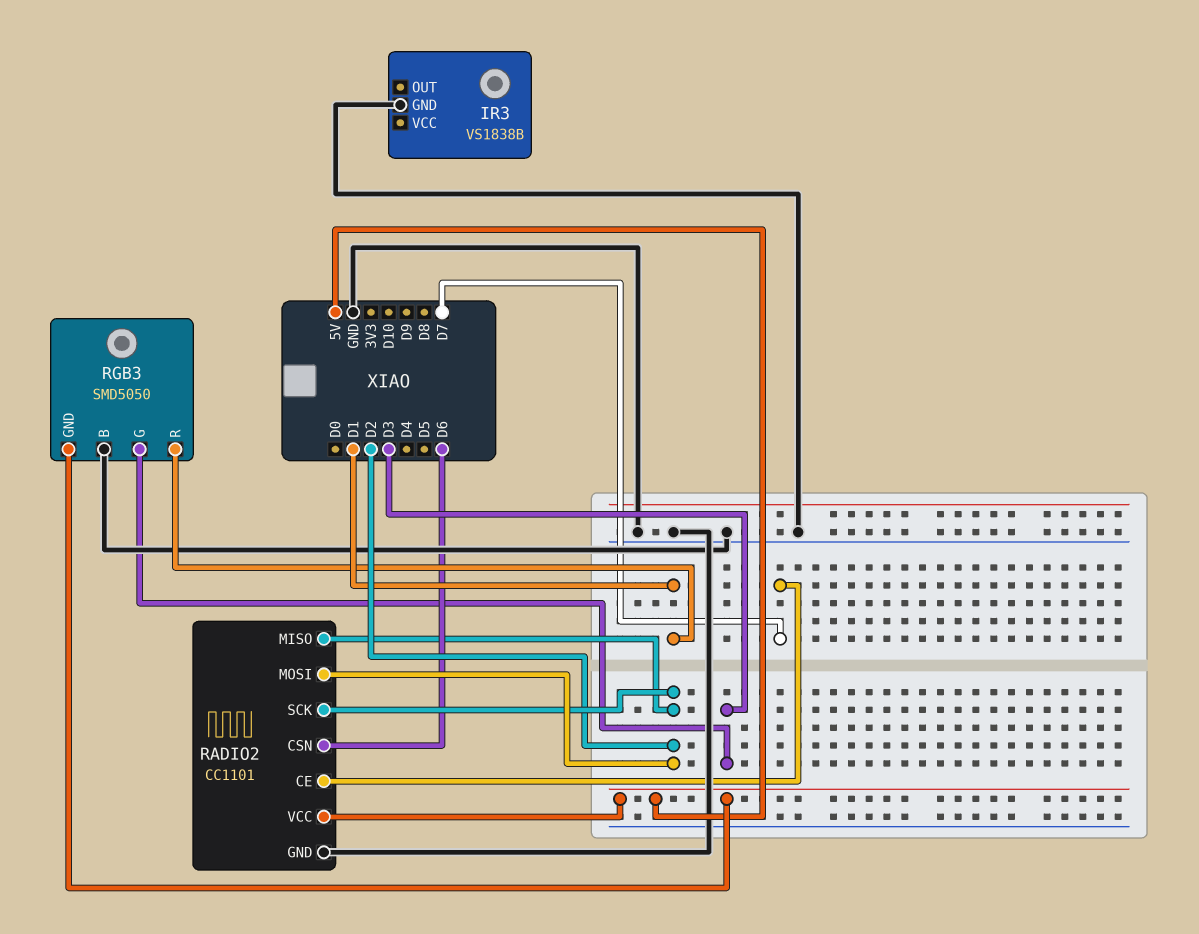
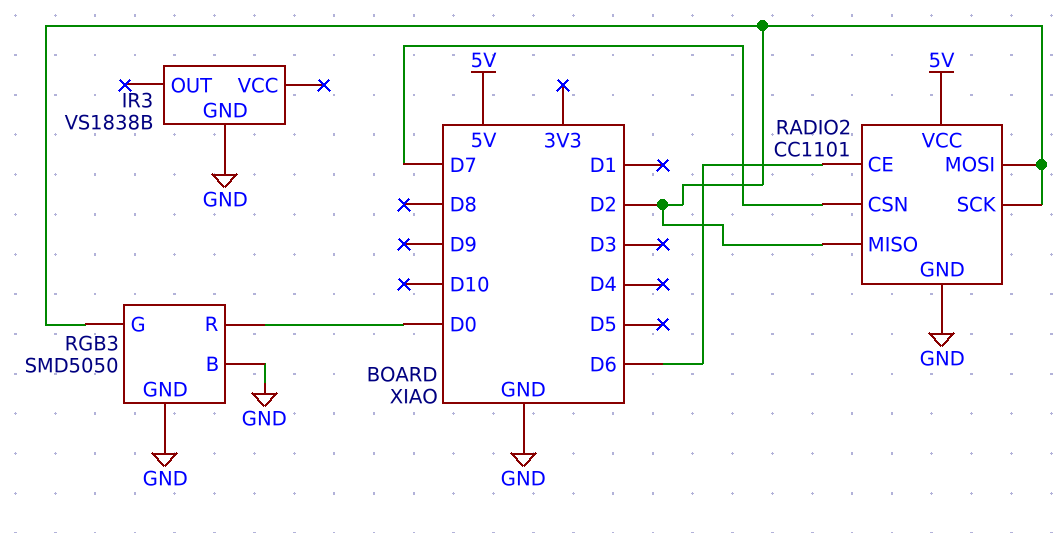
RADIO2 pin CE: D7 -> D6
RADIO2 pin CSN: D6 -> D7
RGB3 pin G: D3 -> D2
RGB3 pin GND: 5V -> GND
RGB3 pin R: D1 -> D0

